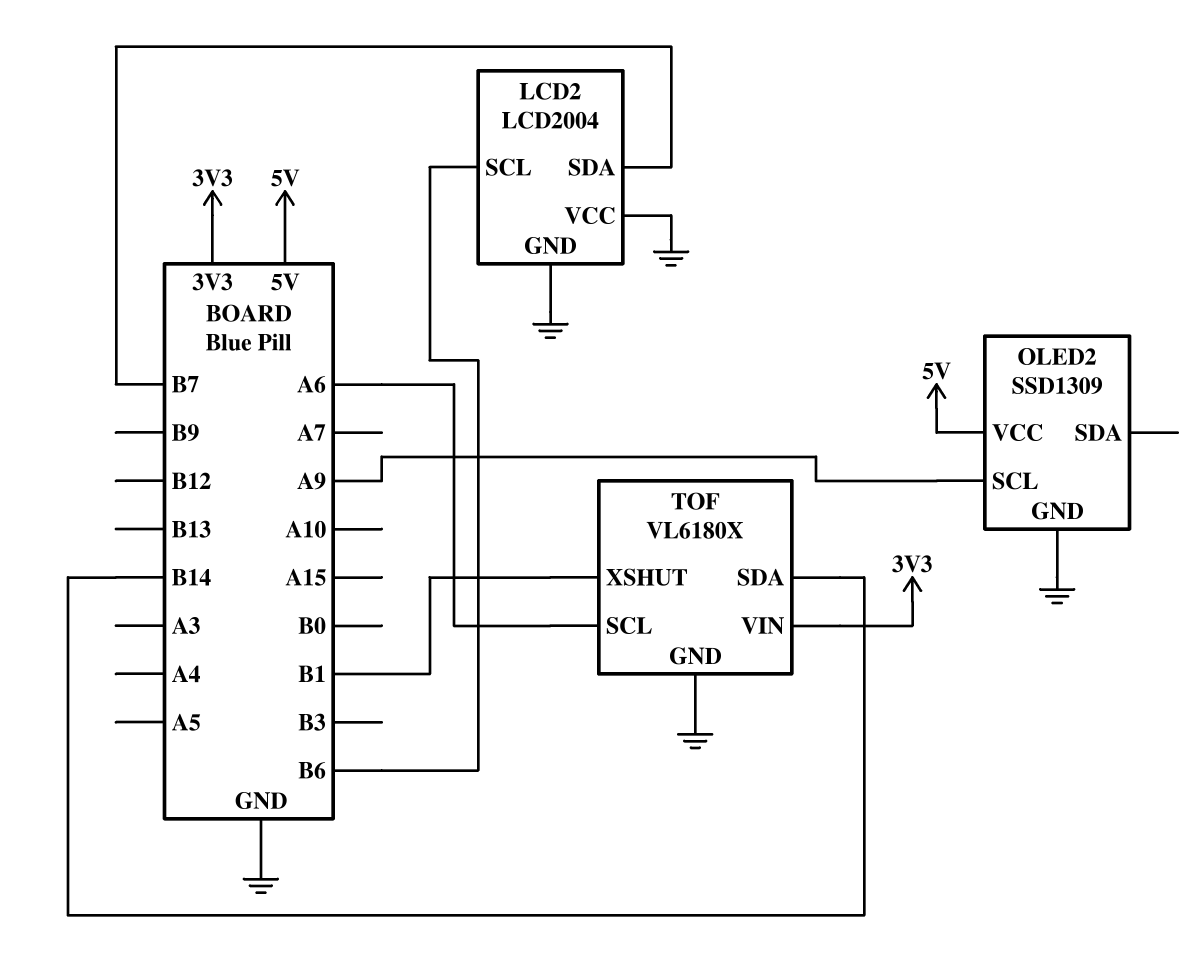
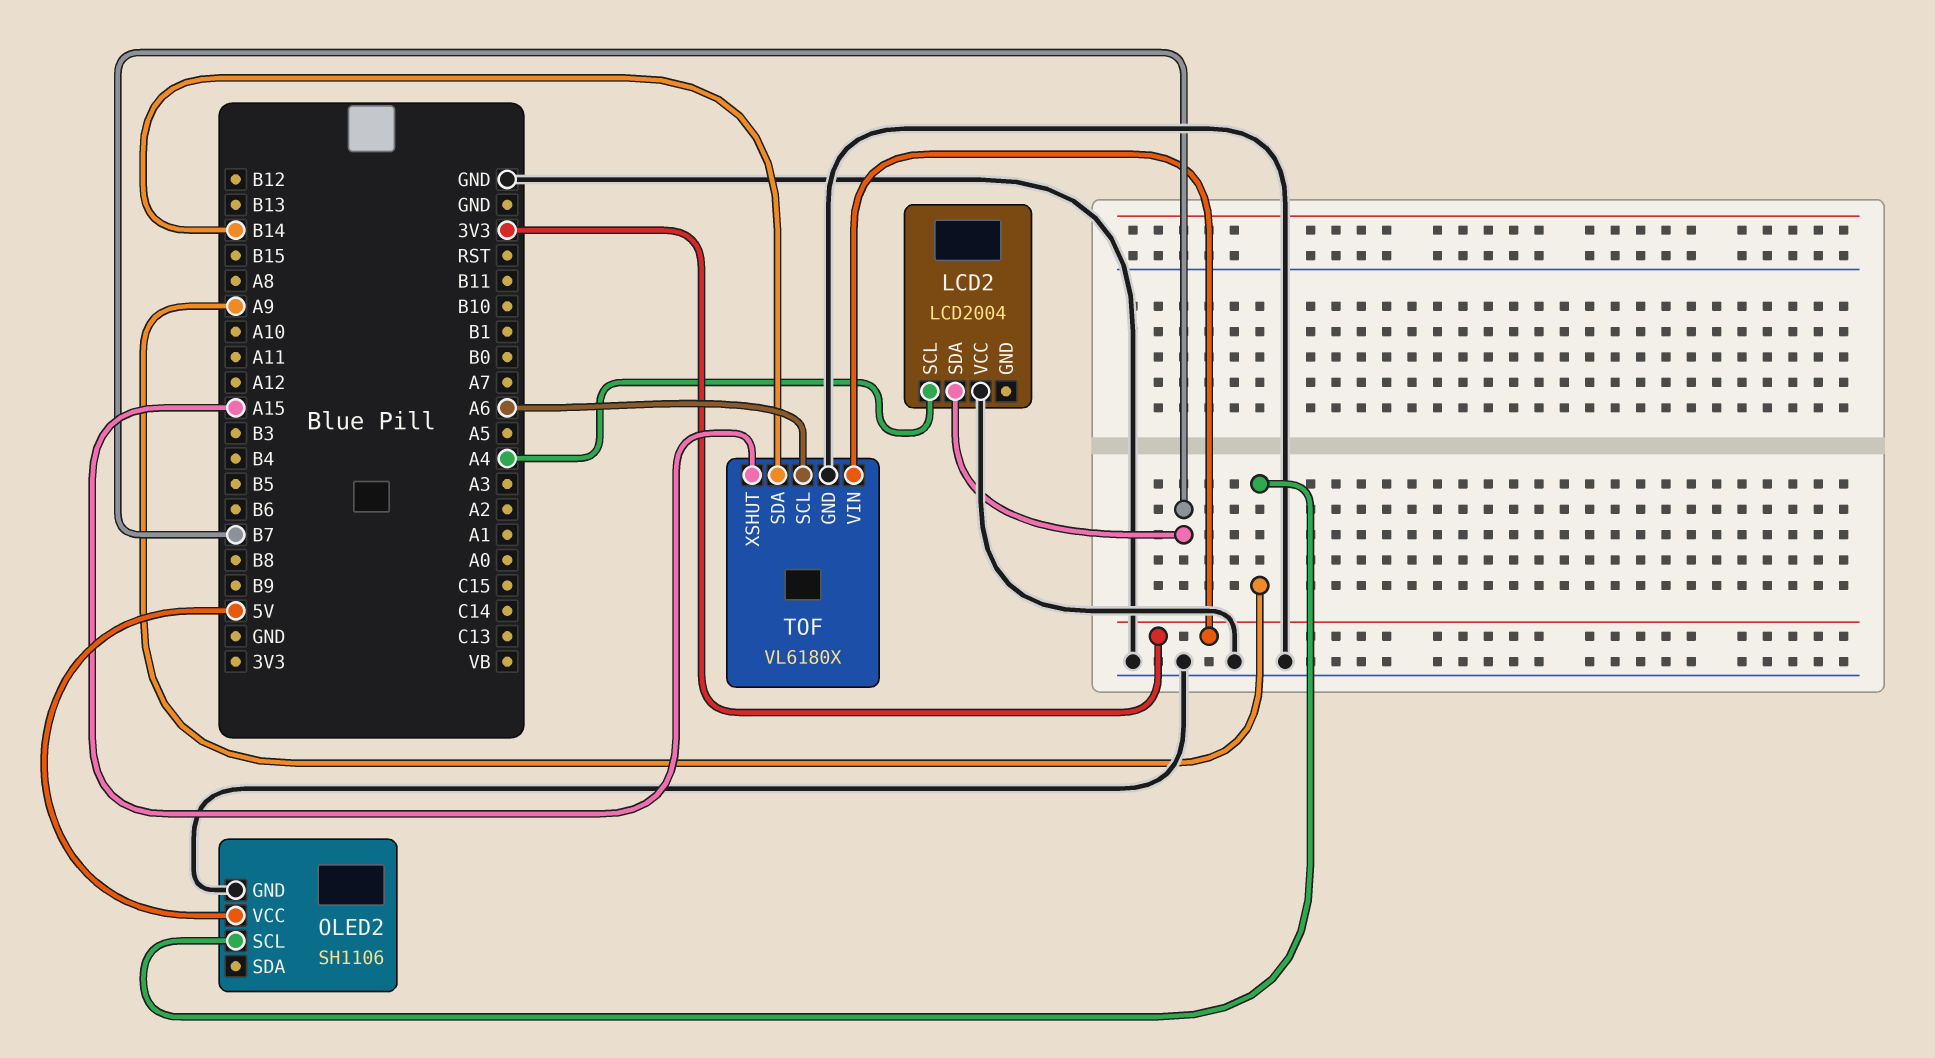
LCD2 pin GND: GND -> none
LCD2 pin SCL: B6 -> A4
OLED2: SSD1309 -> SH1106
TOF pin XSHUT: B1 -> A15

